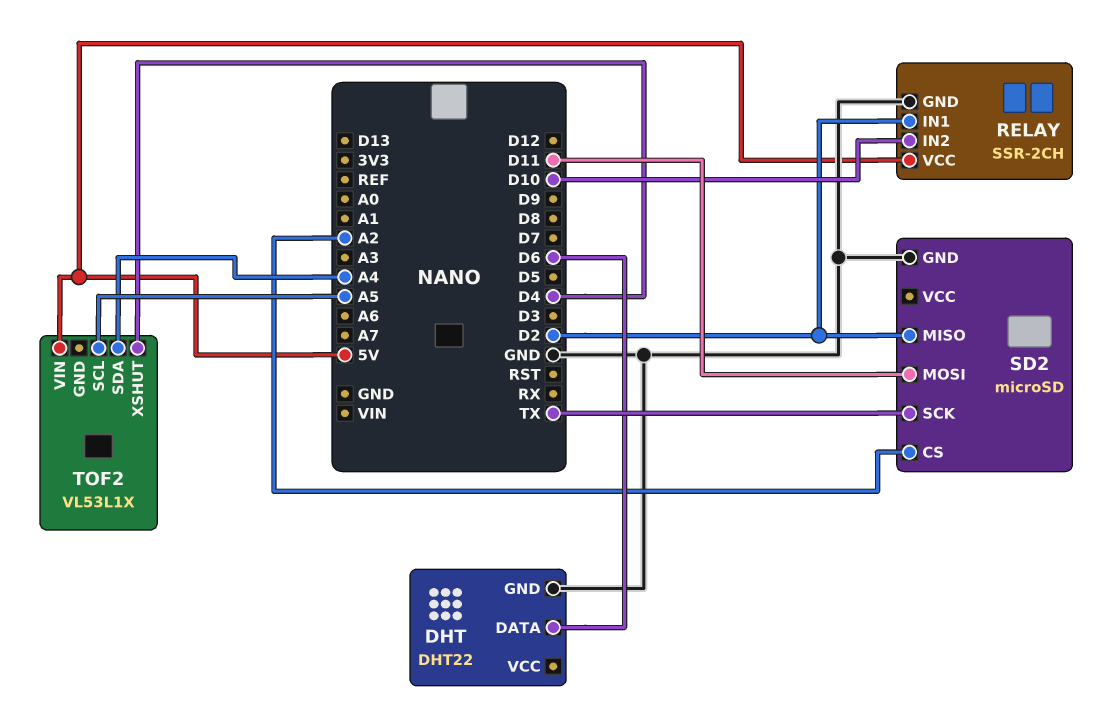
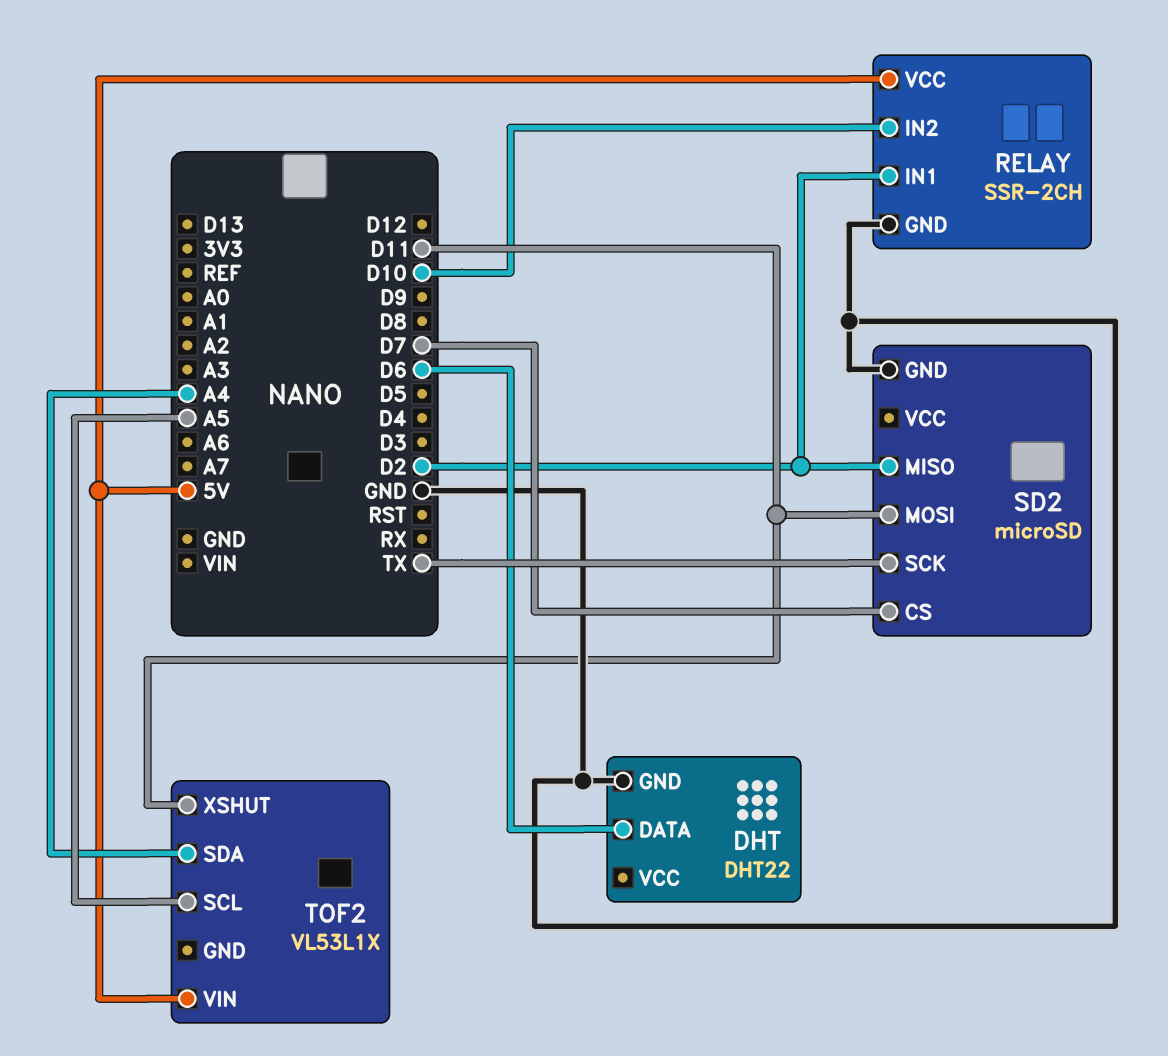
SD2 pin CS: A2 -> D7
TOF2 pin XSHUT: D4 -> D11

